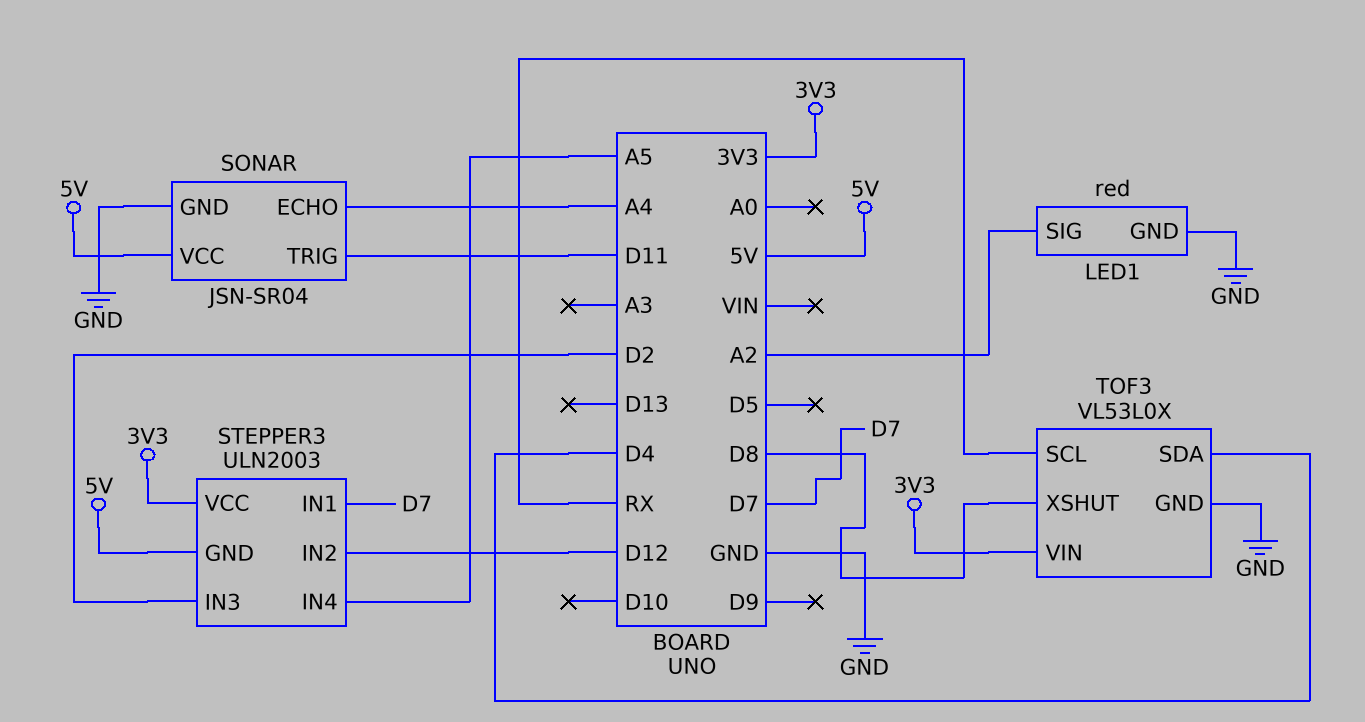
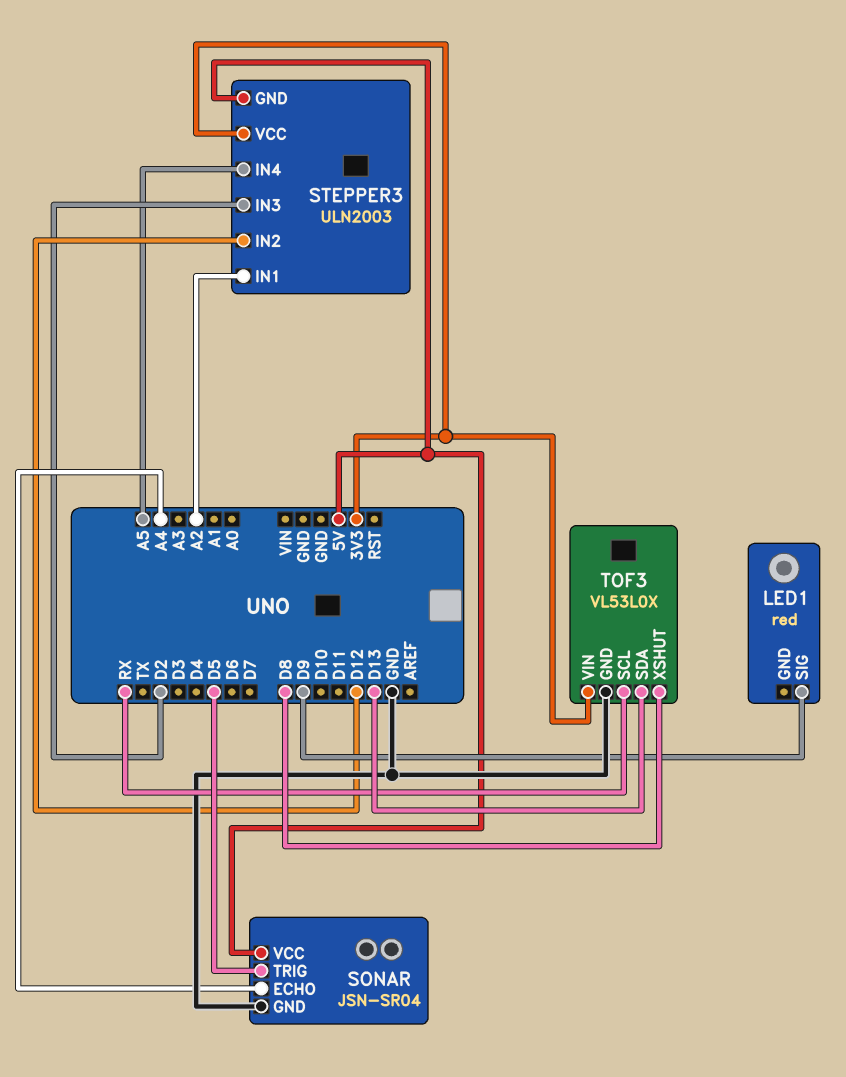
LED1 pin GND: GND -> none
LED1 pin SIG: A2 -> D9
SONAR pin TRIG: D11 -> D5
STEPPER3 pin IN1: D7 -> A2
TOF3 pin SDA: D4 -> D13

